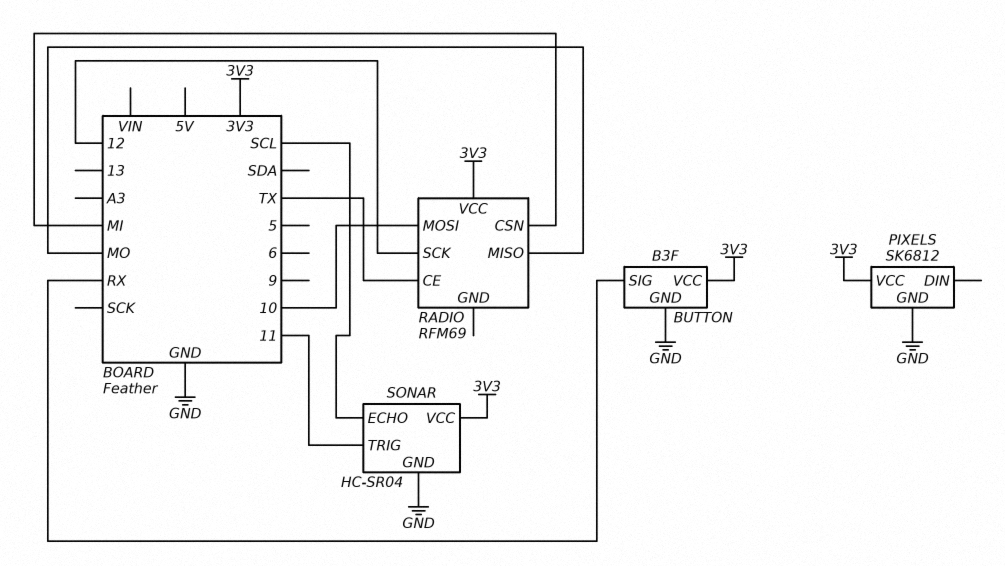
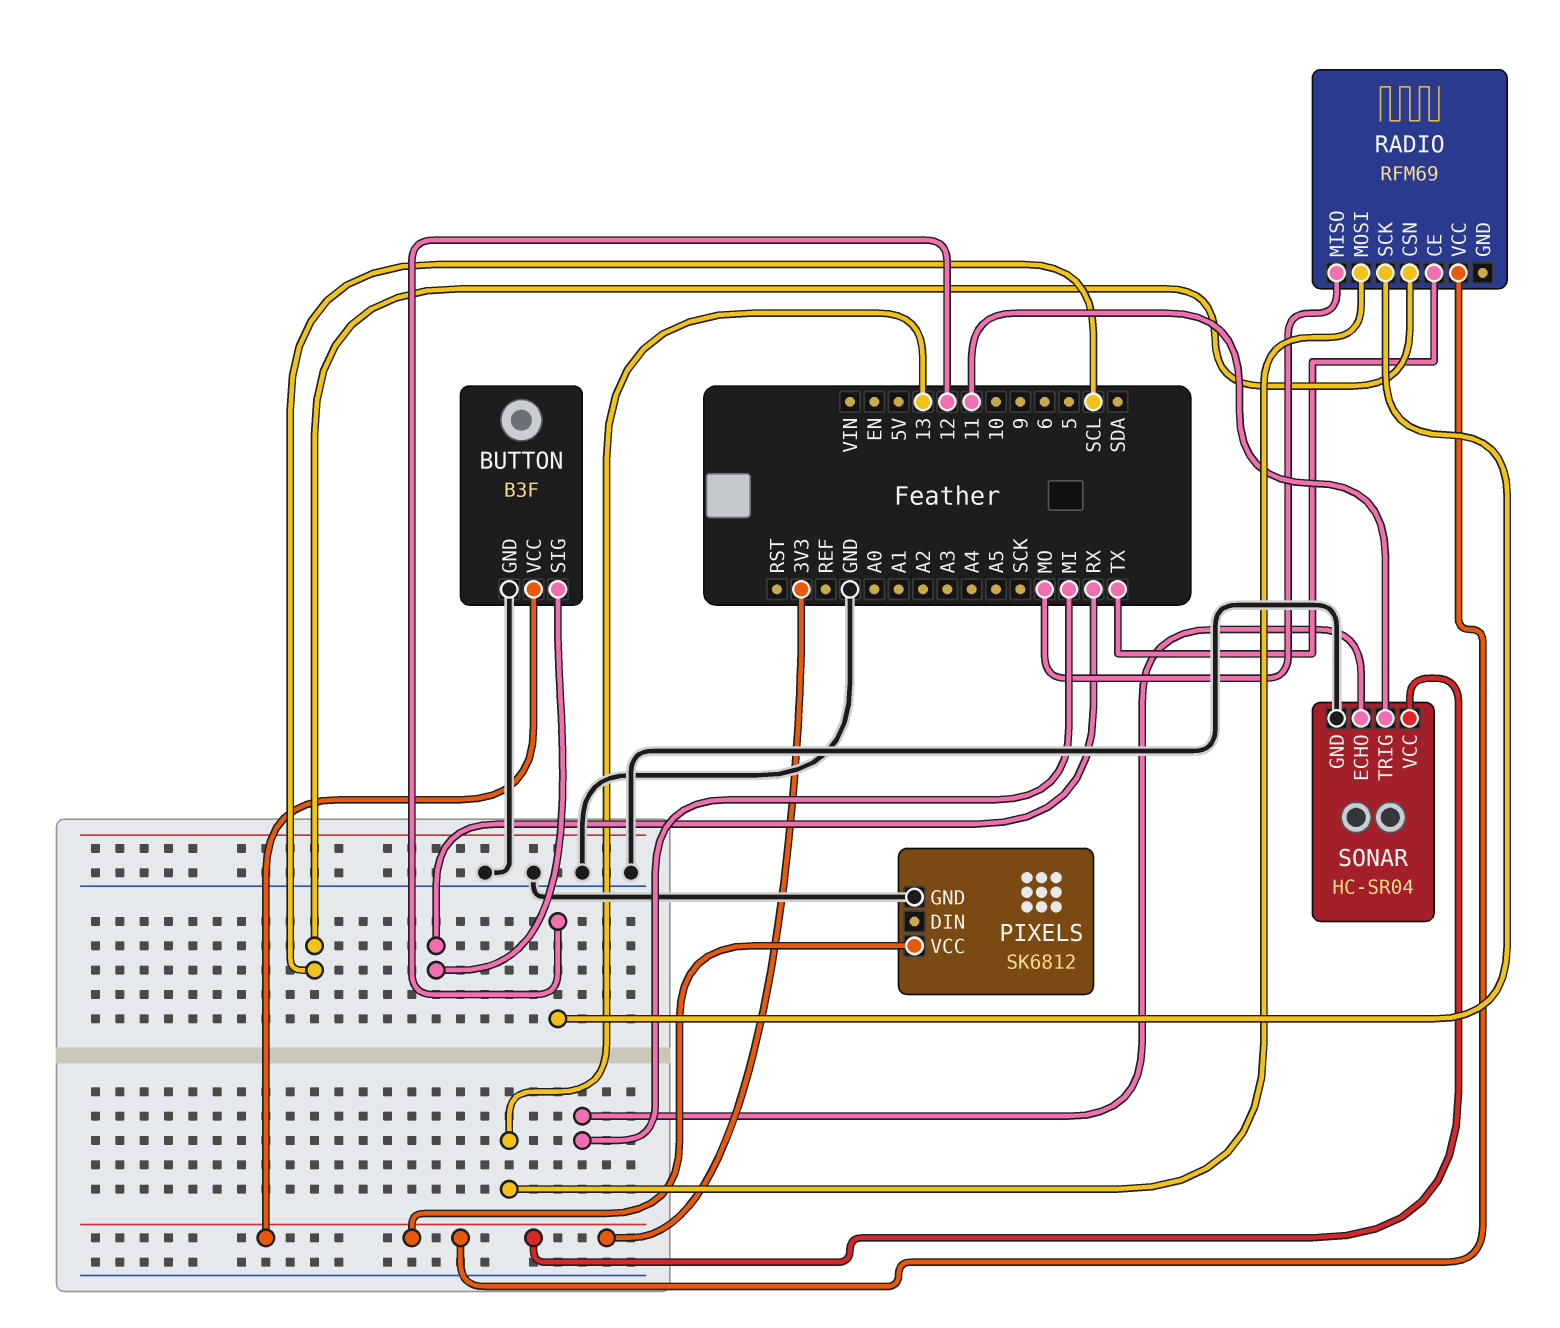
RADIO pin CSN: MI -> SCL
RADIO pin MOSI: 10 -> 13
SONAR pin ECHO: SCL -> MI

